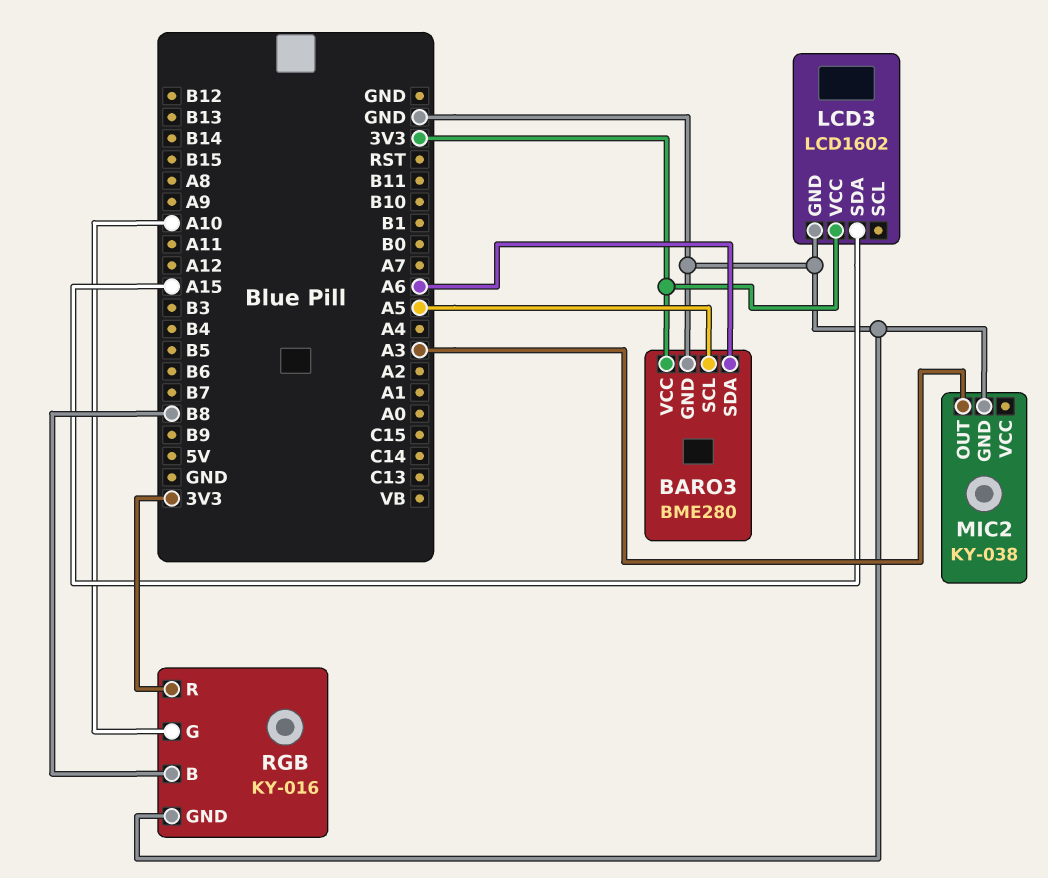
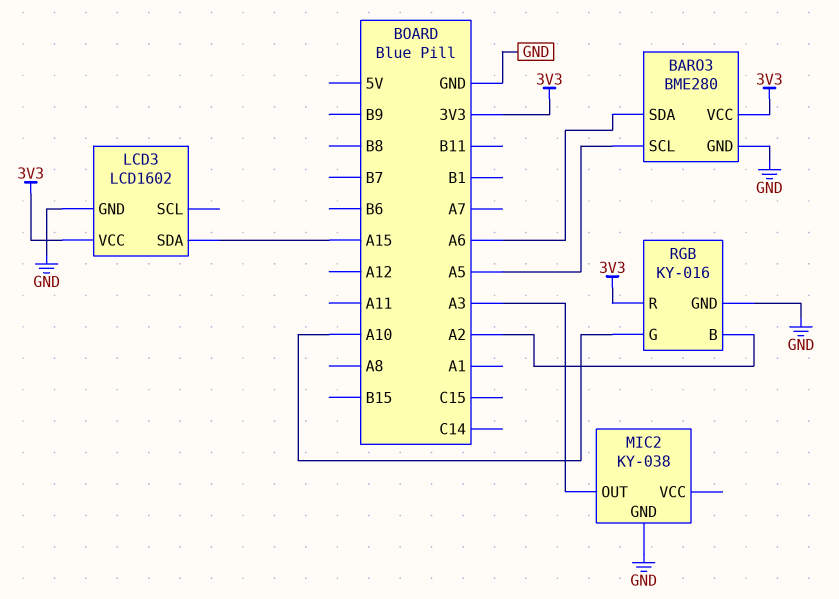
RGB pin B: B8 -> A2

